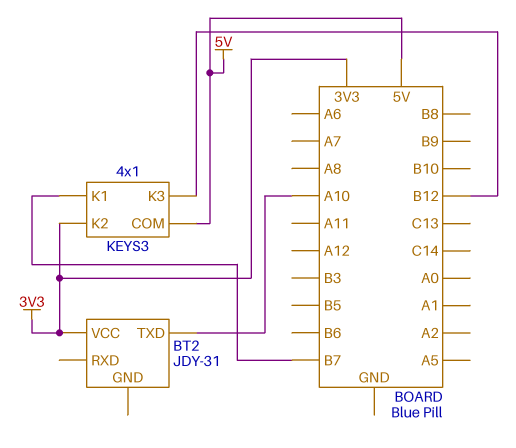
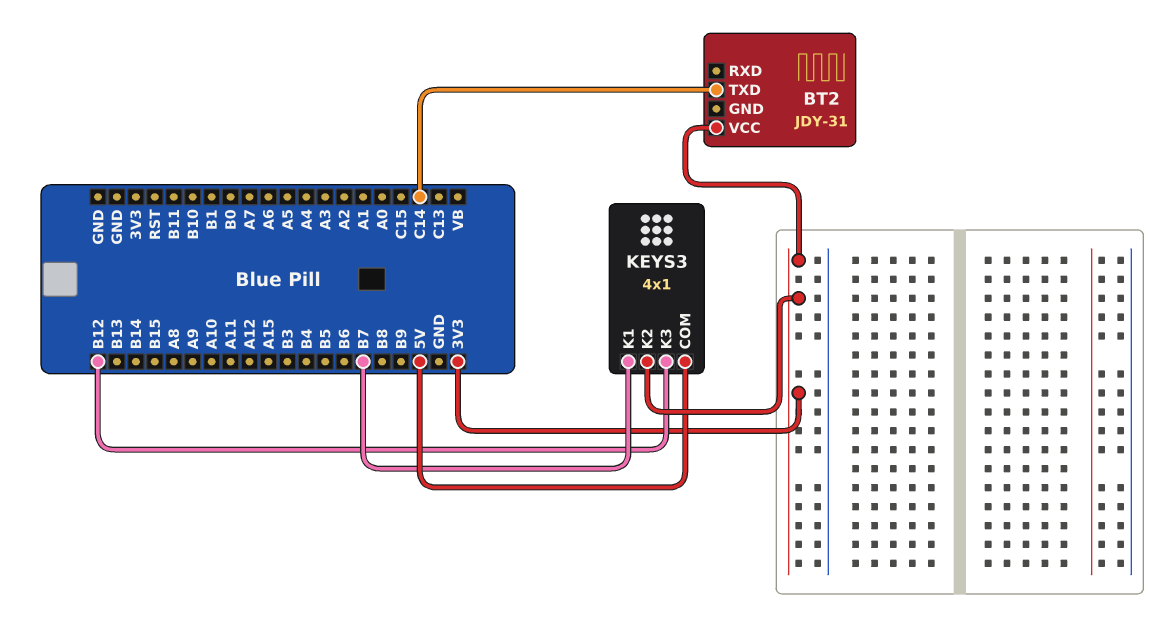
BT2 pin TXD: A10 -> C14

